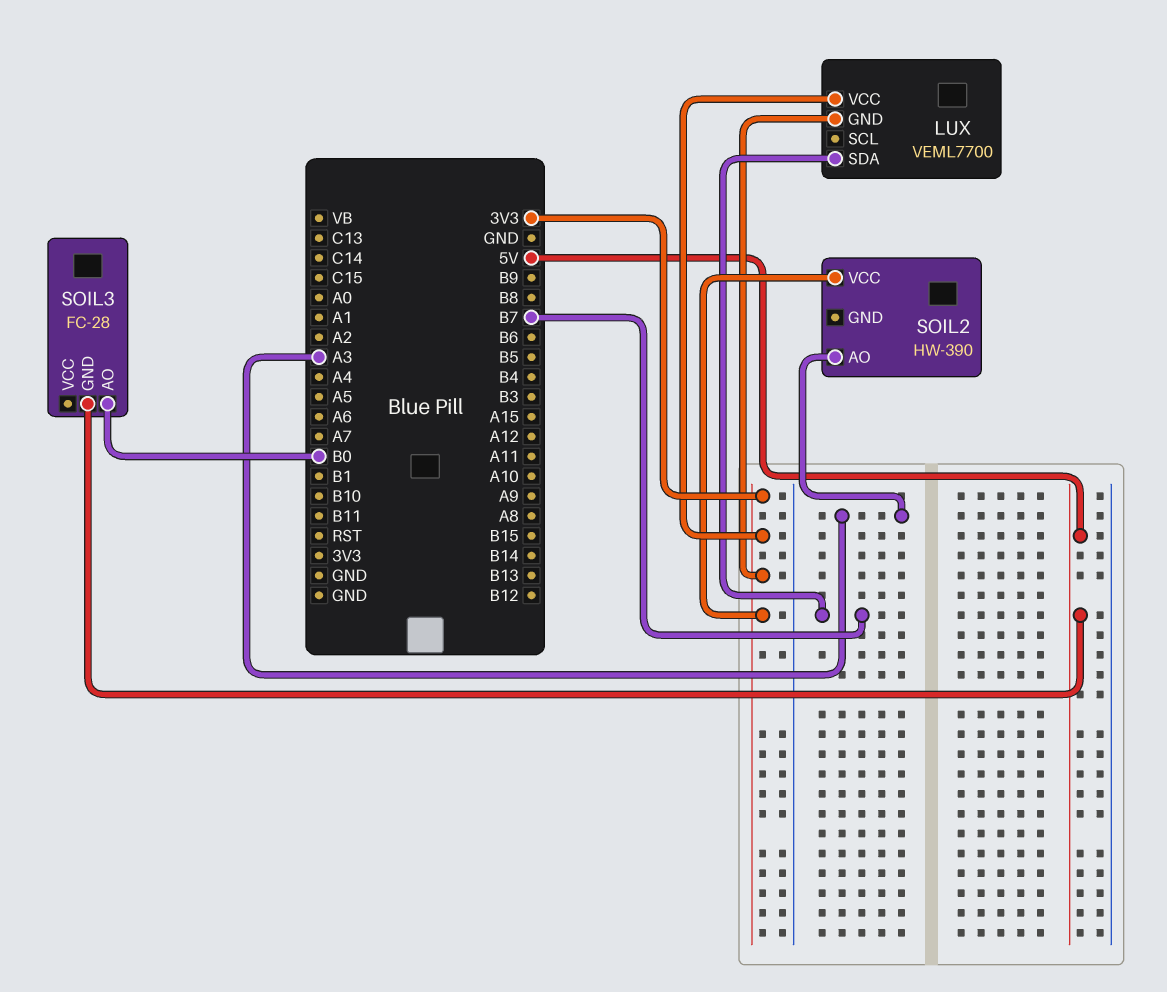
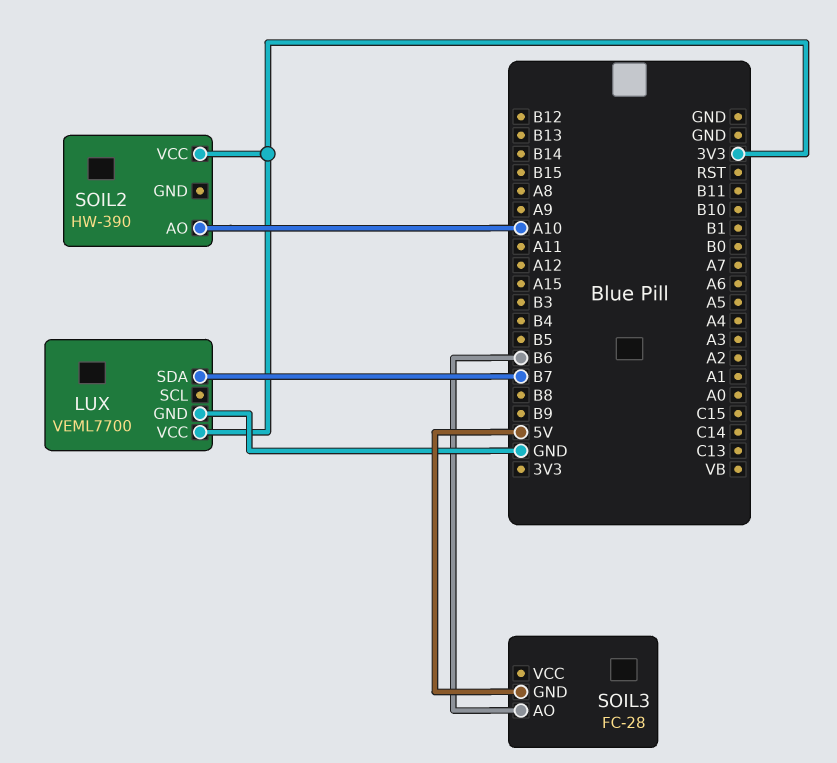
LUX pin GND: 3V3 -> GND
SOIL2 pin AO: A3 -> A10
SOIL3 pin AO: B0 -> B6

